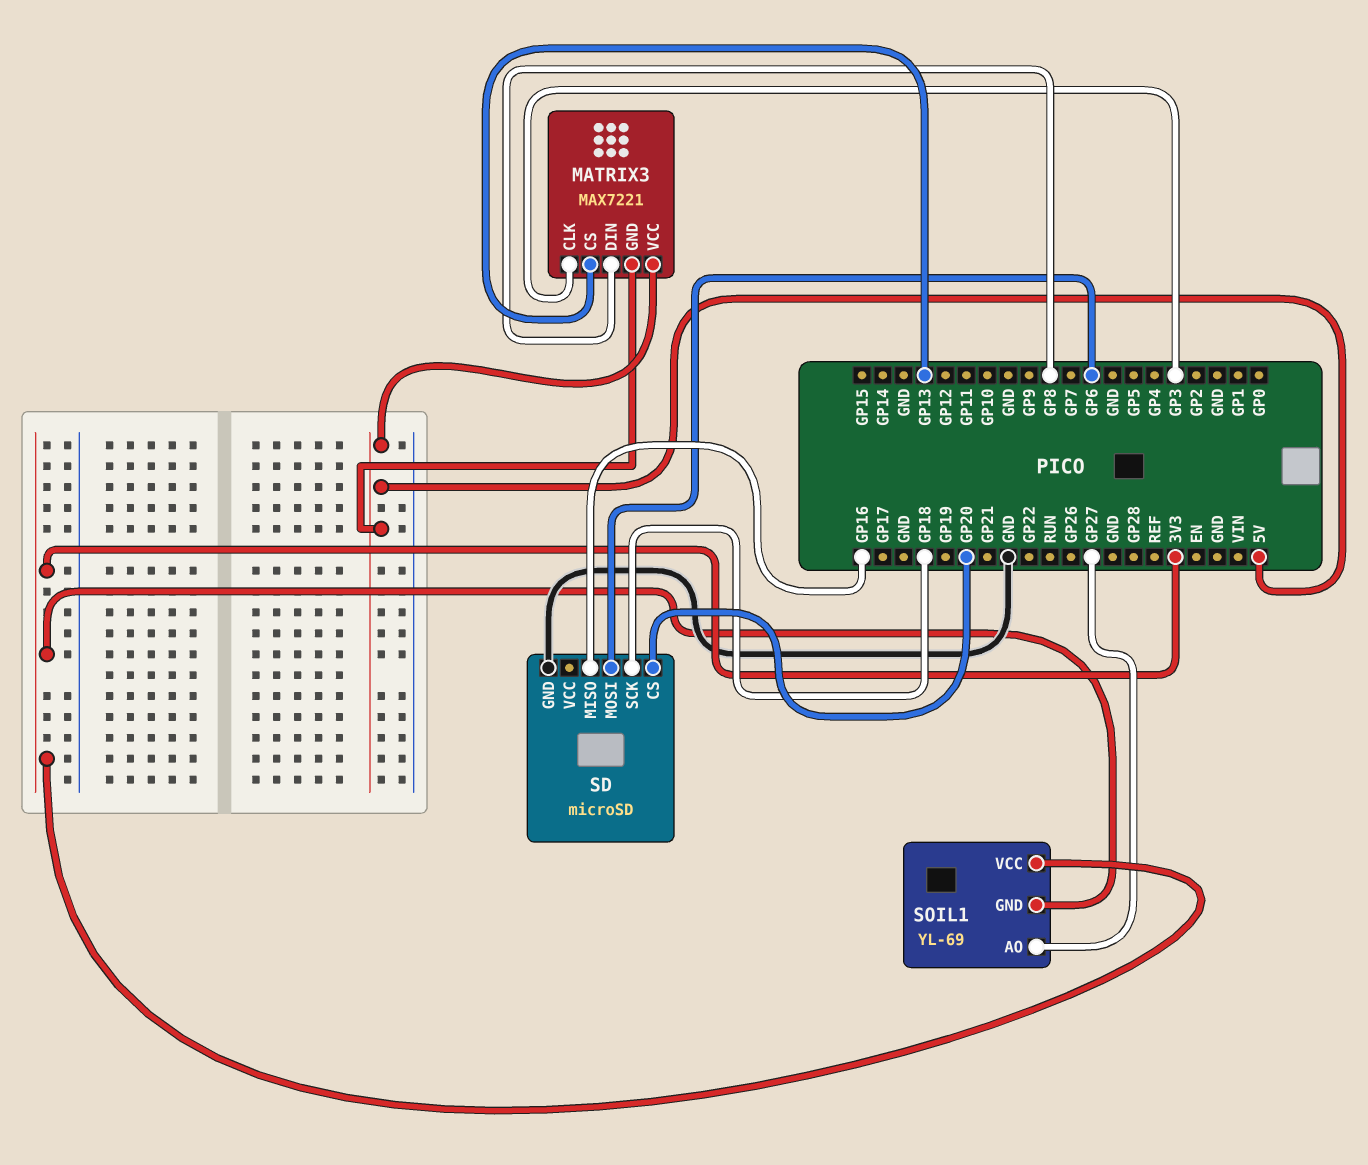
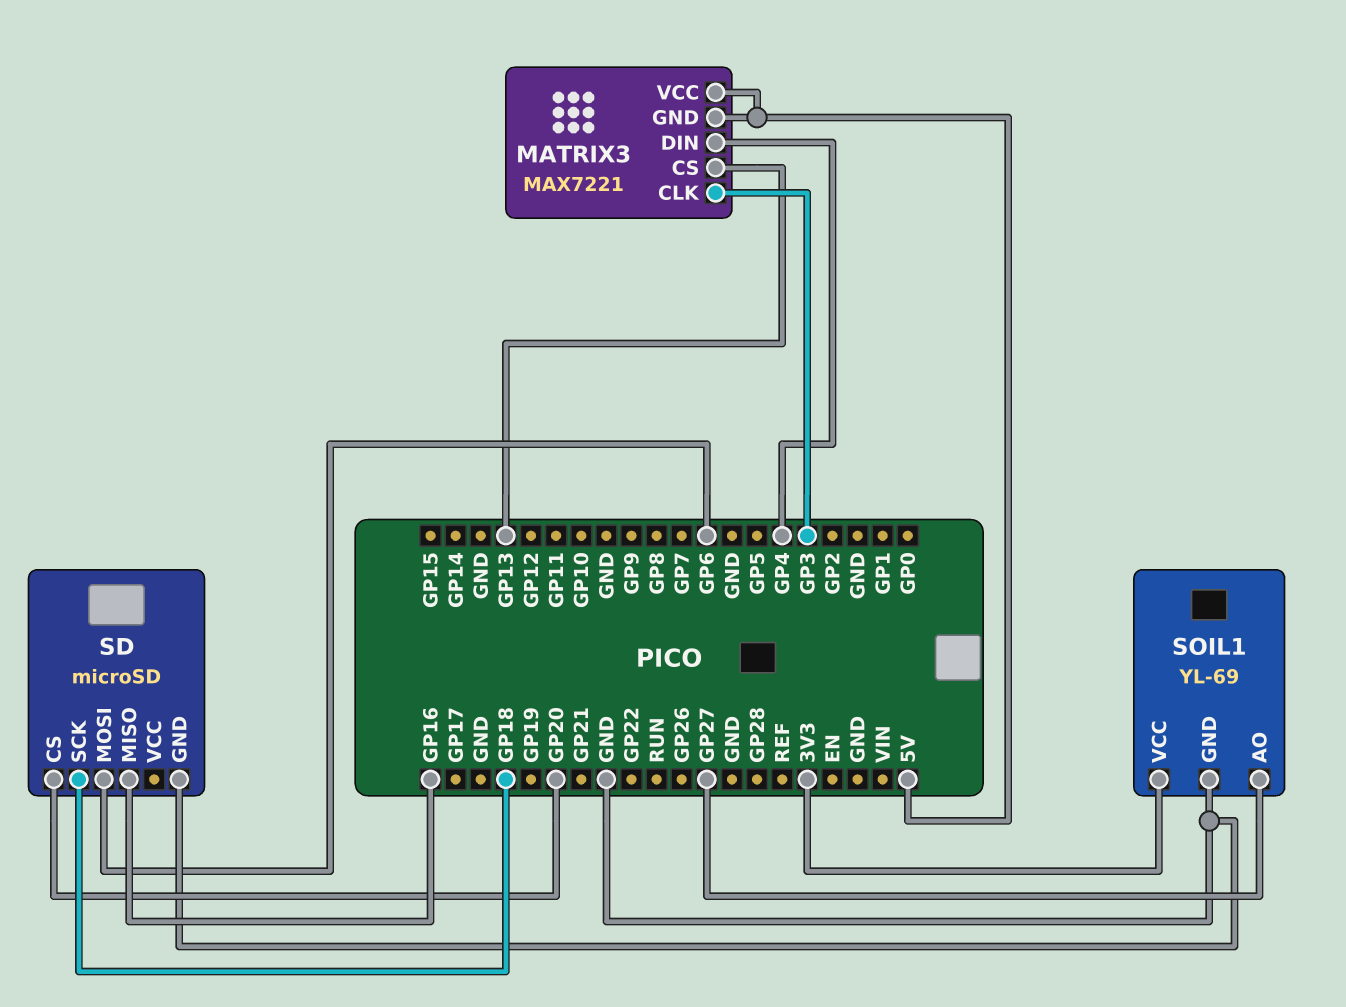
MATRIX3 pin DIN: GP8 -> GP4
SOIL1 pin GND: 3V3 -> GND

